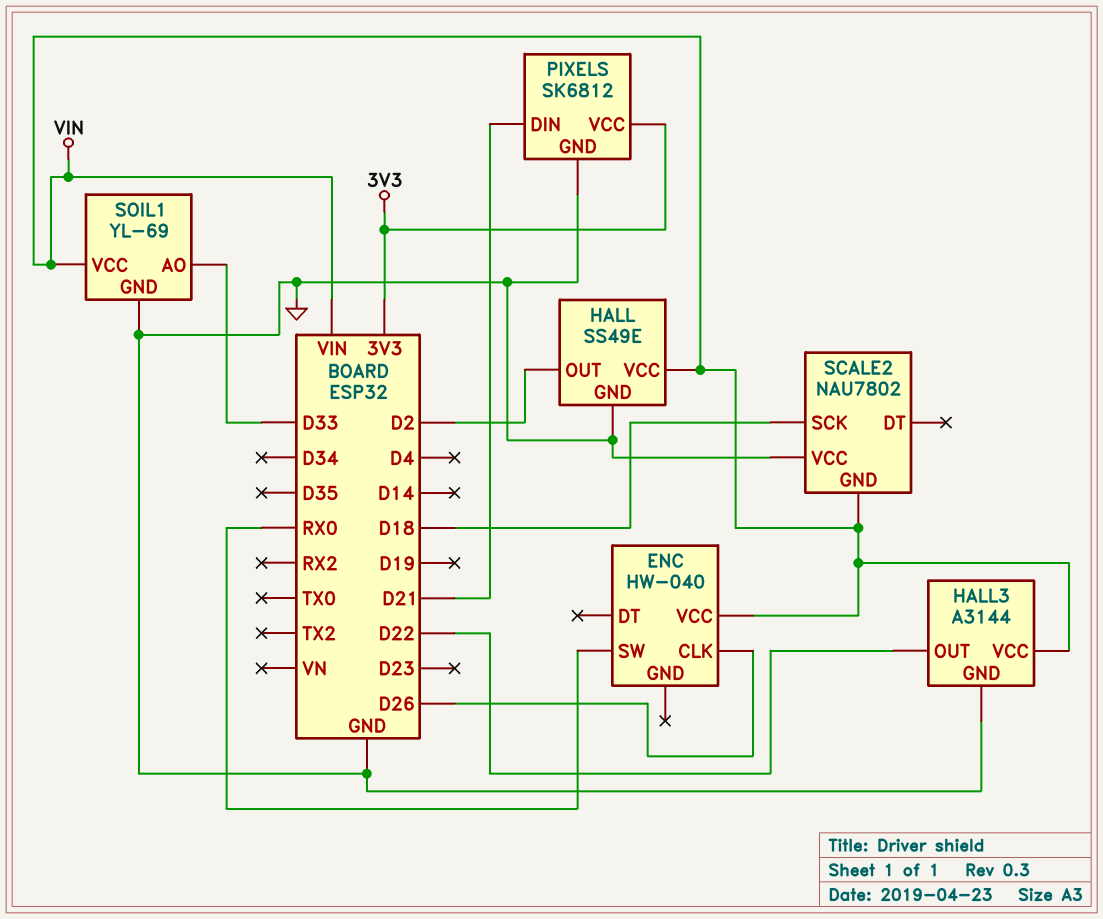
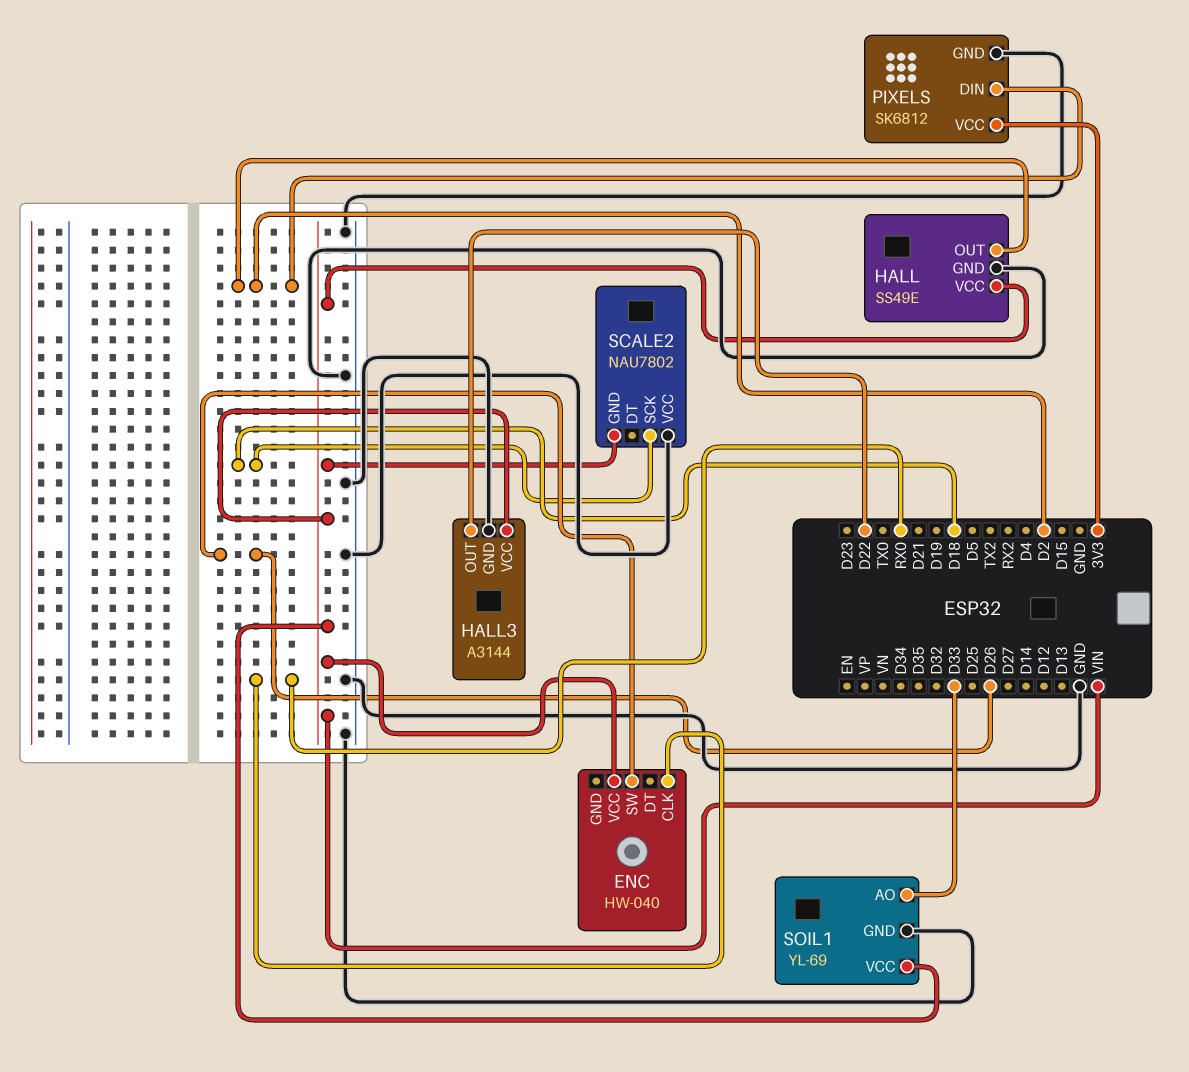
ENC pin CLK: D26 -> RX0
ENC pin SW: RX0 -> D26
PIXELS pin DIN: D21 -> D2

